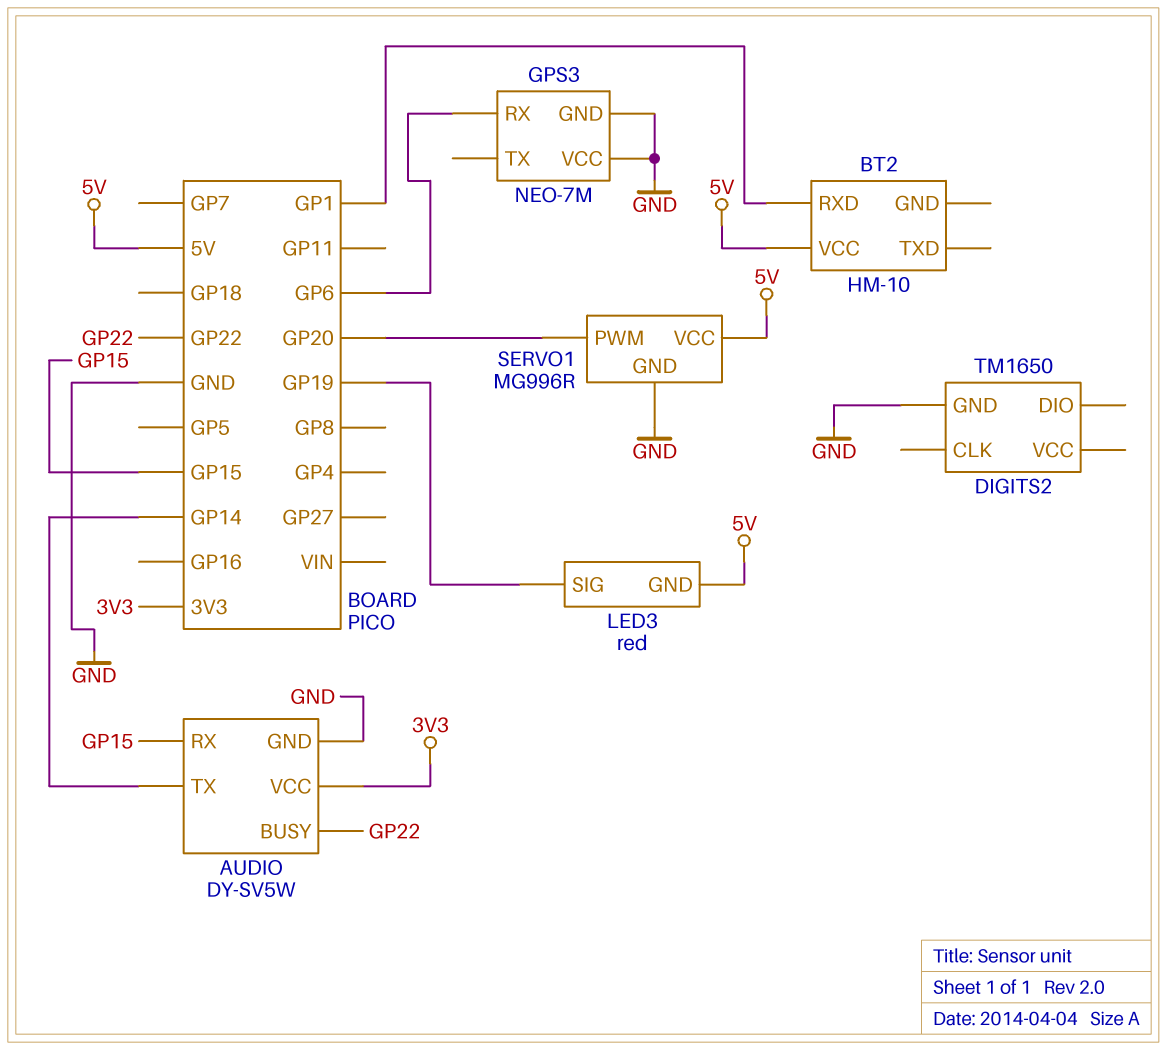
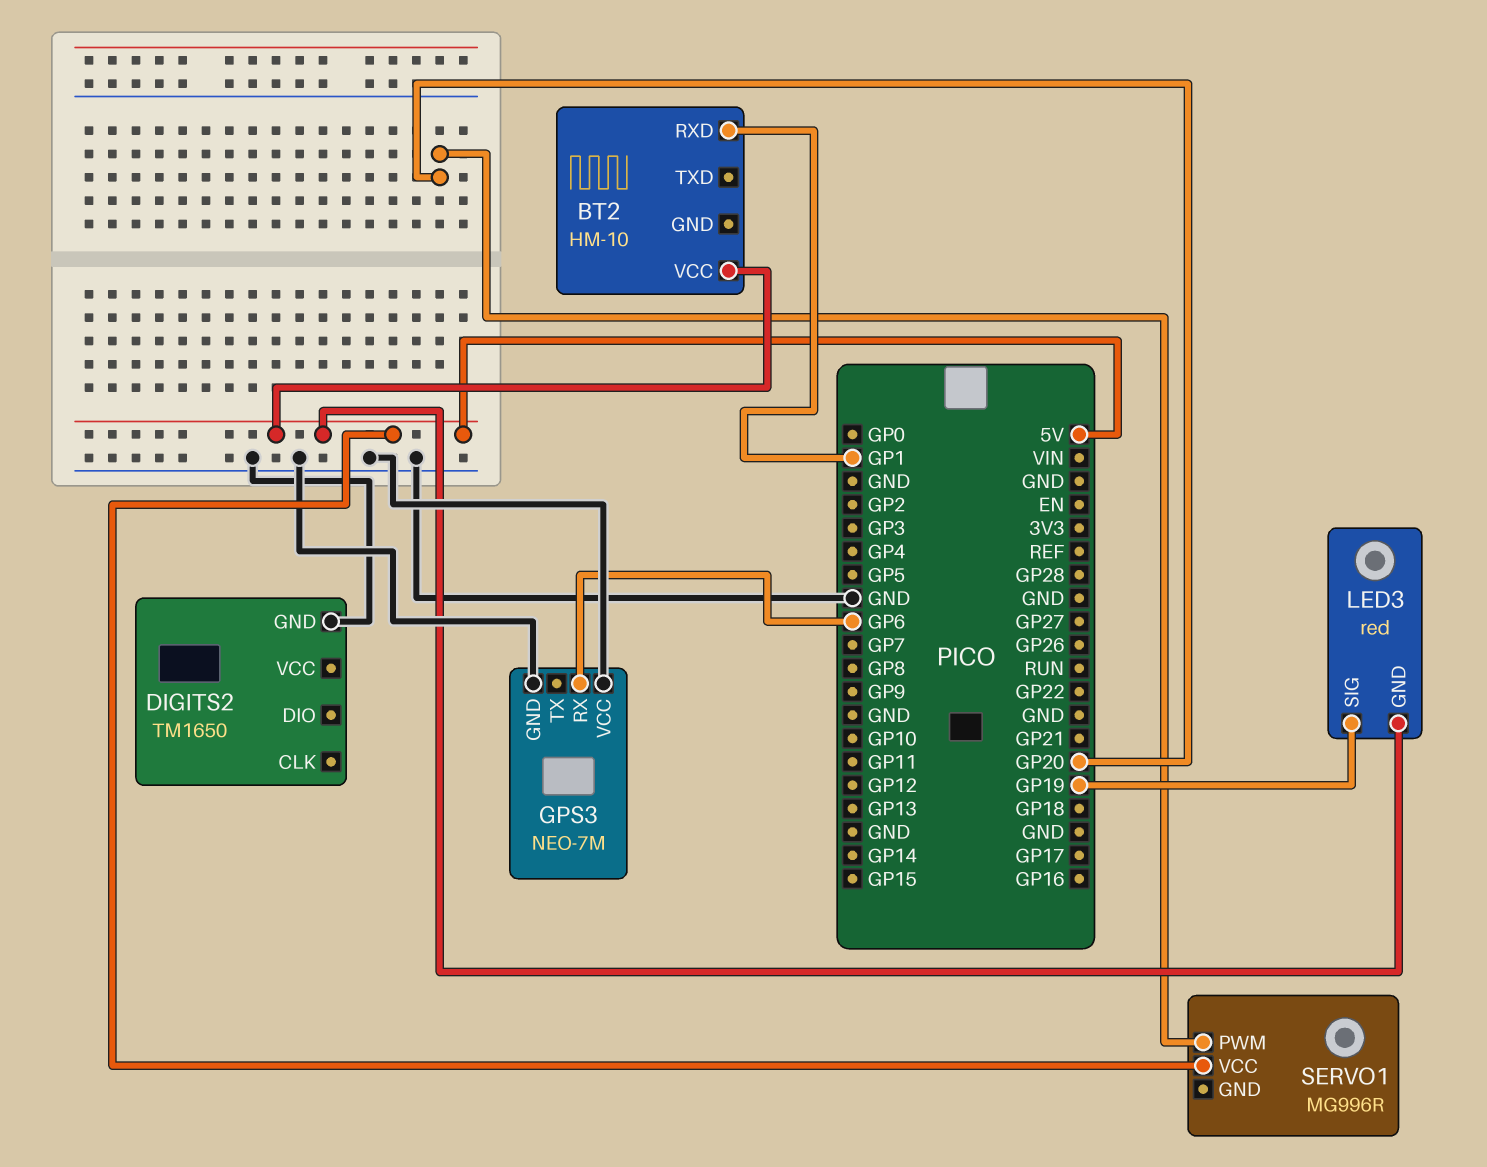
AUDIO: DY-SV5W -> none
AUDIO pin BUSY: GP22 -> none
AUDIO pin GND: GND -> none
AUDIO pin RX: GP15 -> none
AUDIO pin TX: GP14 -> none
AUDIO pin VCC: 3V3 -> none
SERVO1 pin GND: GND -> none

